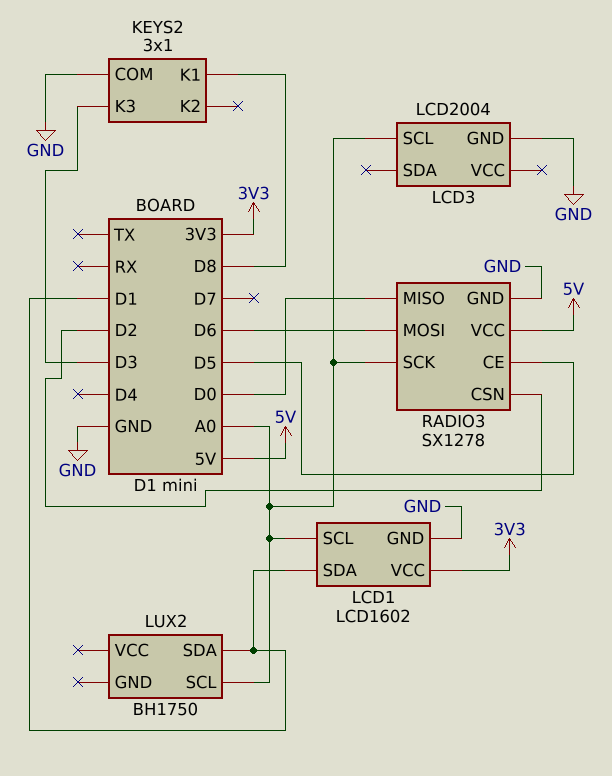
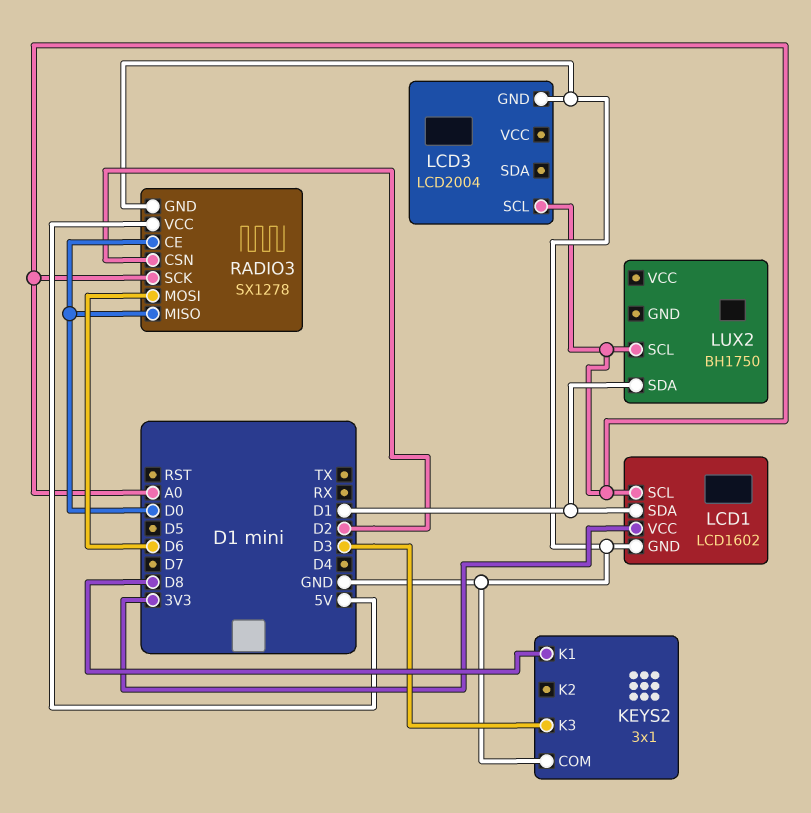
RADIO3 pin CE: D5 -> D0

